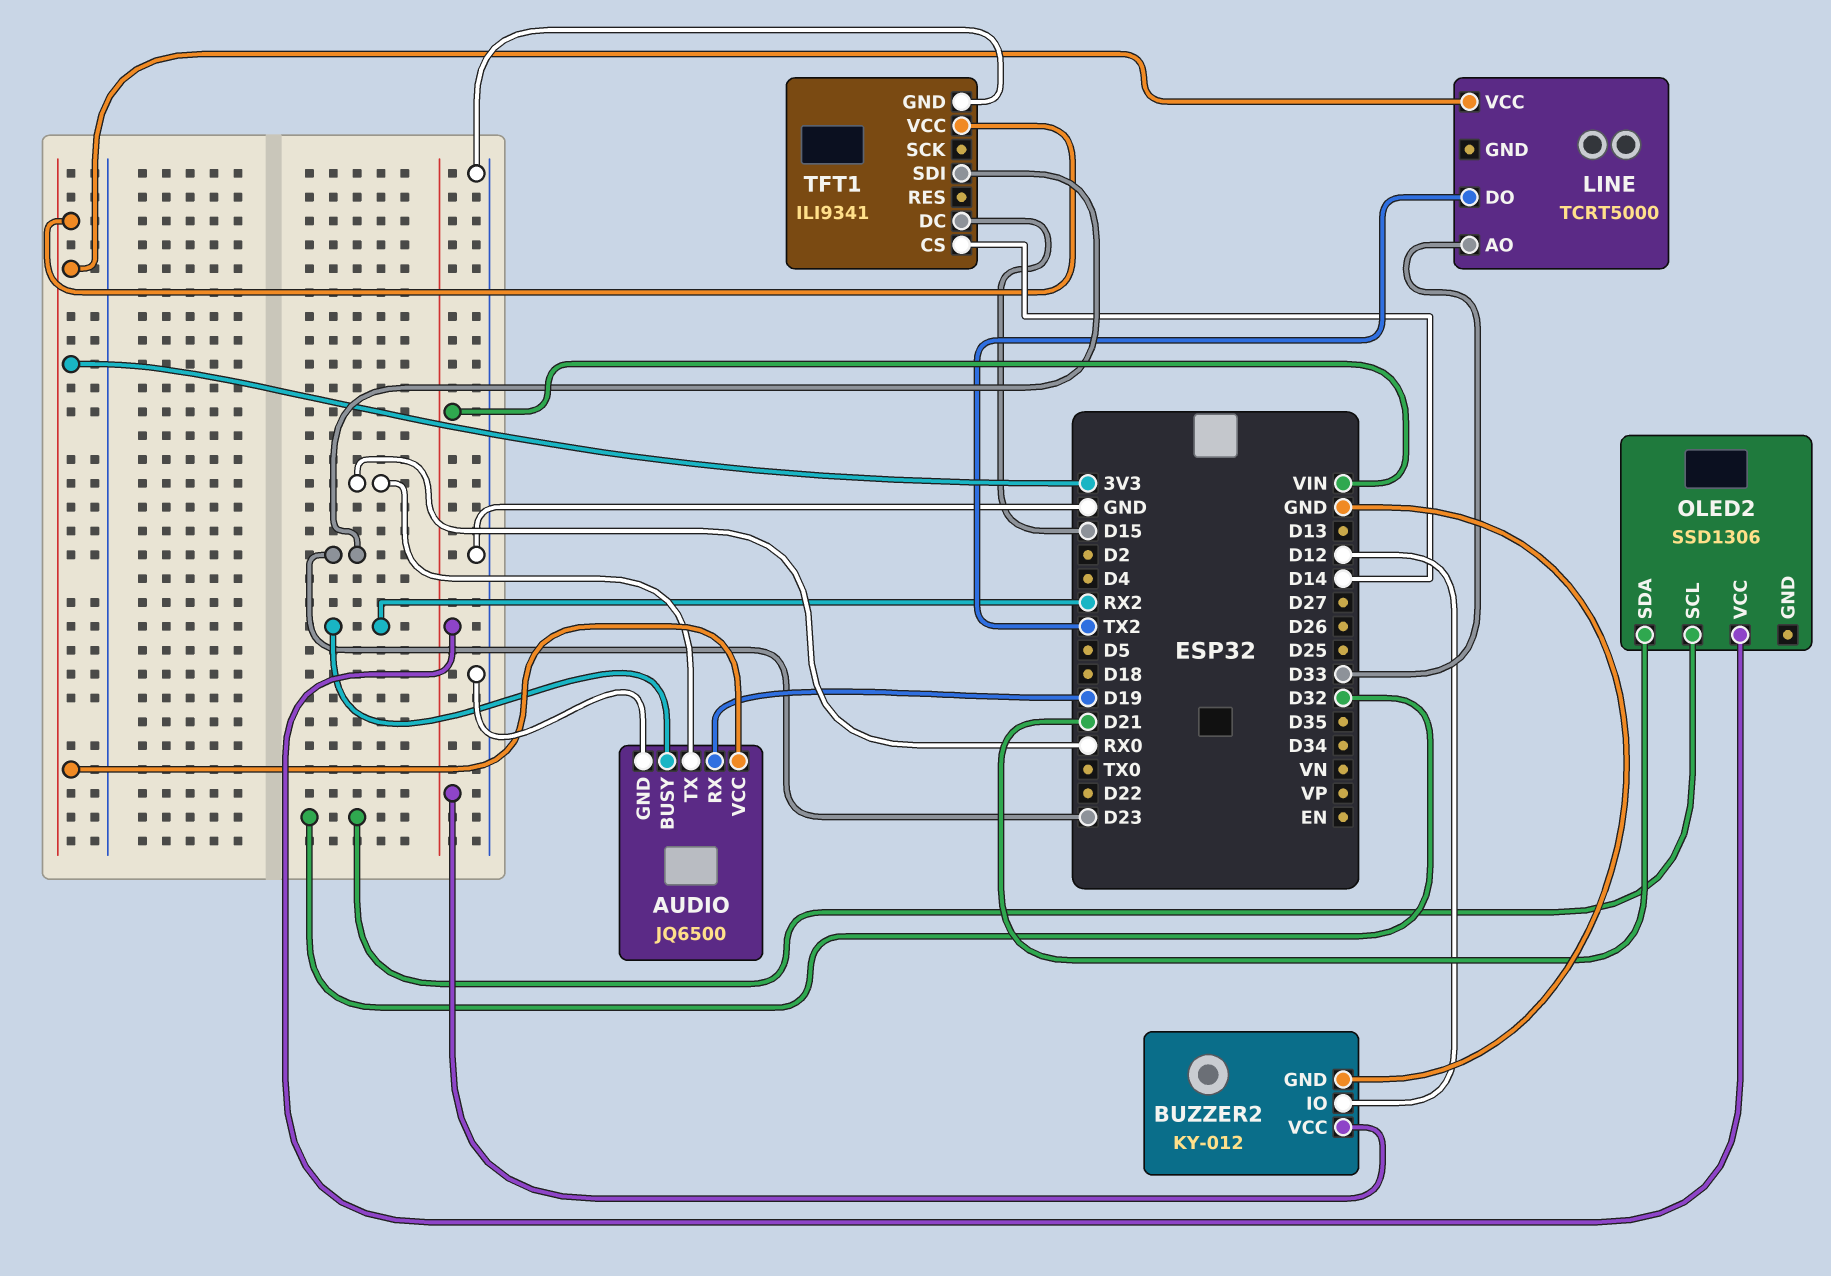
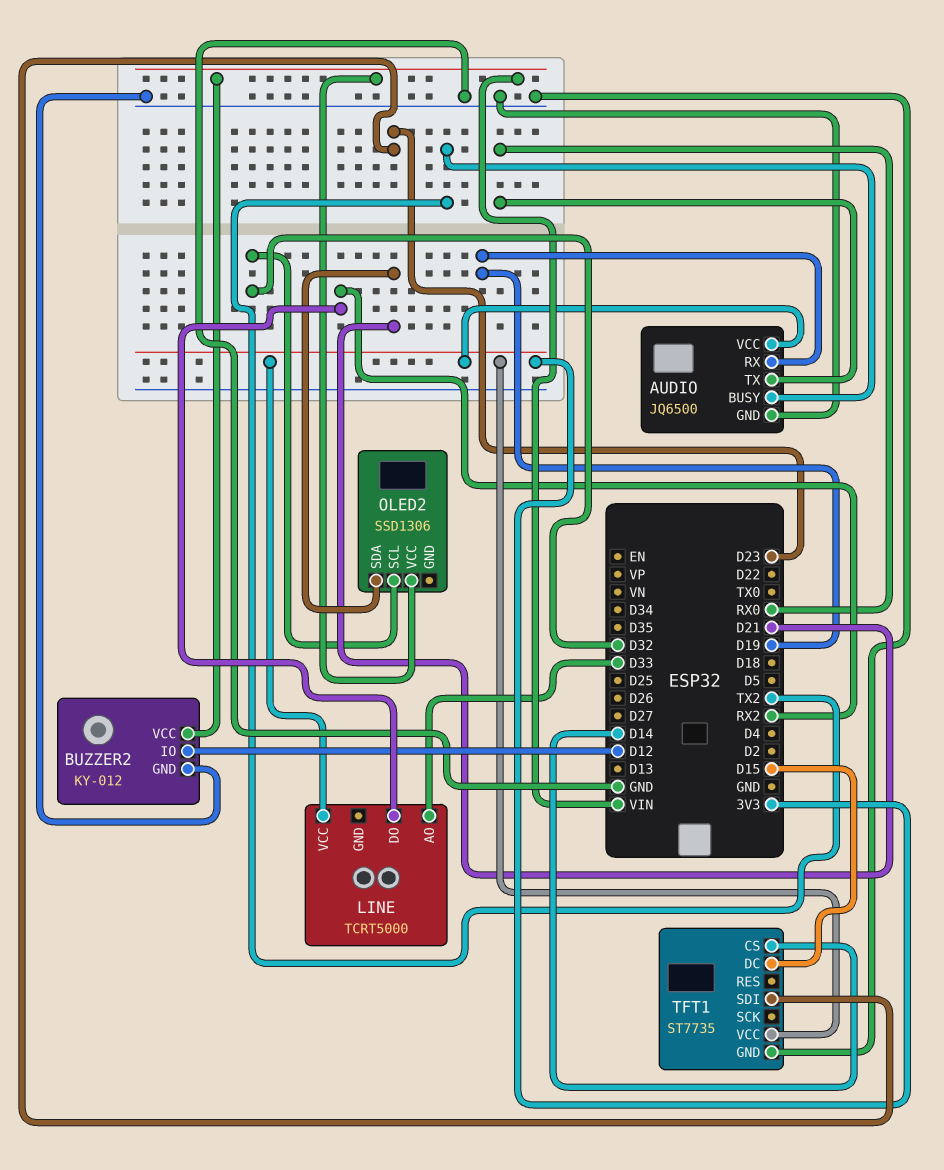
AUDIO pin BUSY: RX2 -> TX2
LINE pin DO: TX2 -> RX2
TFT1: ILI9341 -> ST7735

